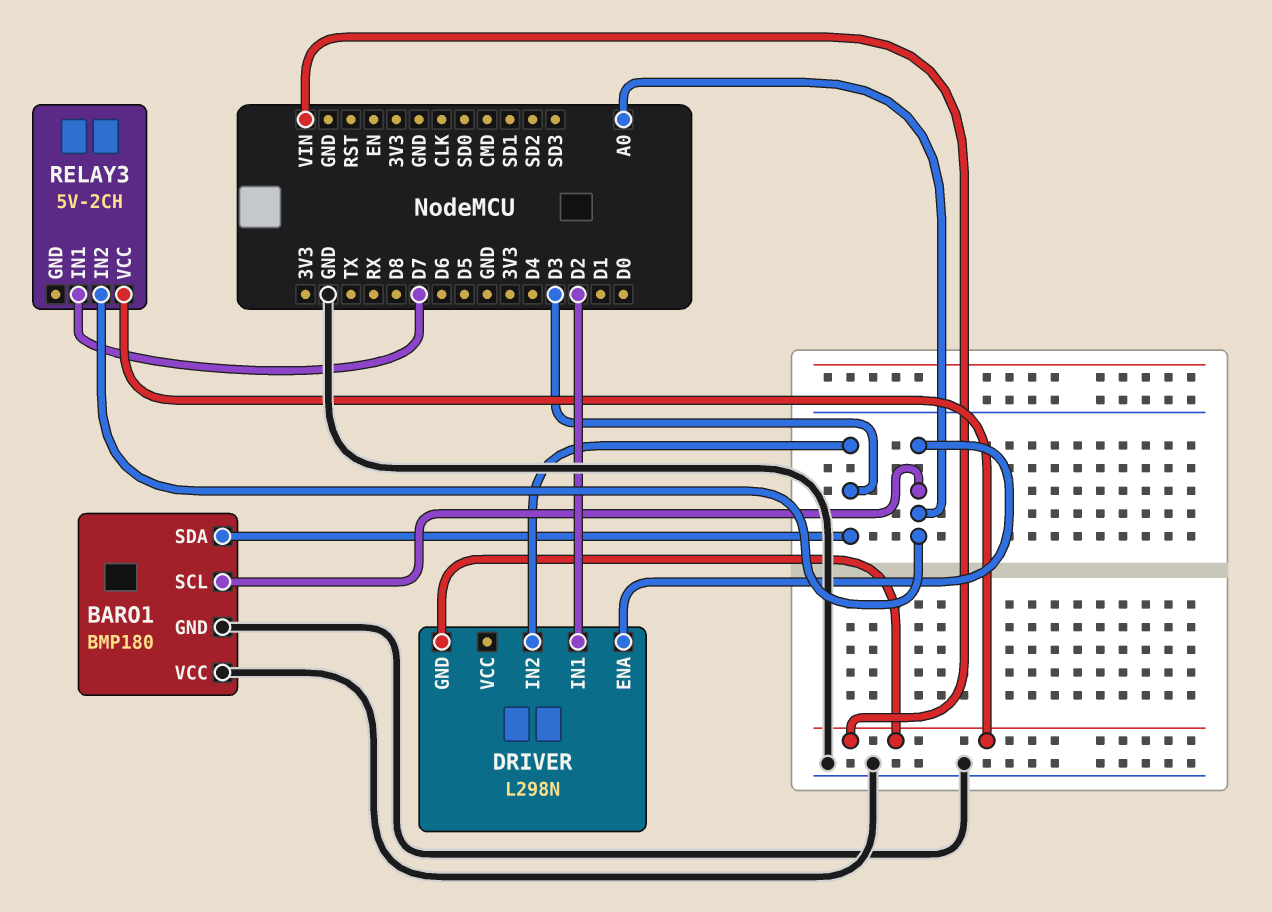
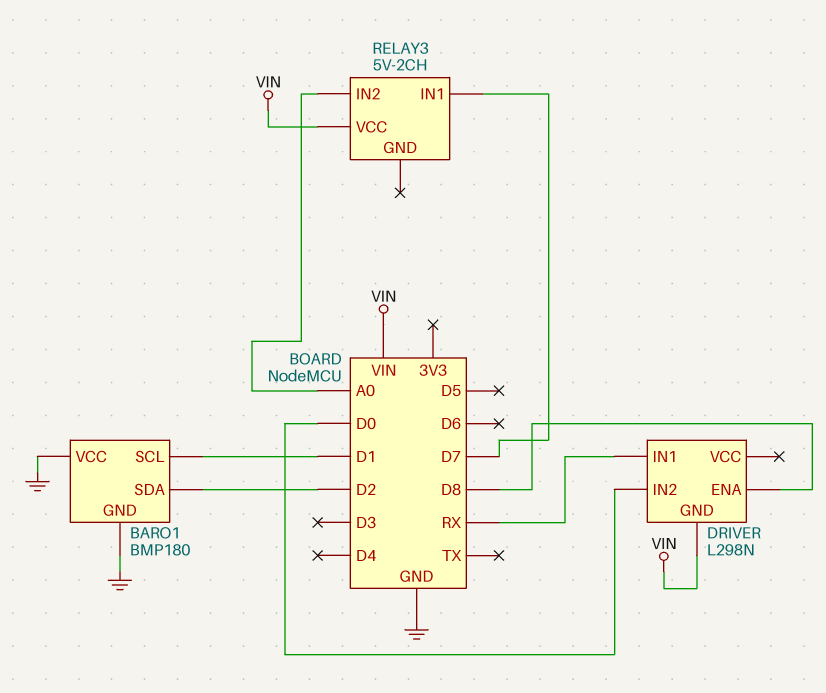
BARO1 pin SCL: A0 -> D1
BARO1 pin SDA: D3 -> D2
DRIVER pin ENA: A0 -> D8
DRIVER pin IN1: D2 -> RX
DRIVER pin IN2: D3 -> D0

